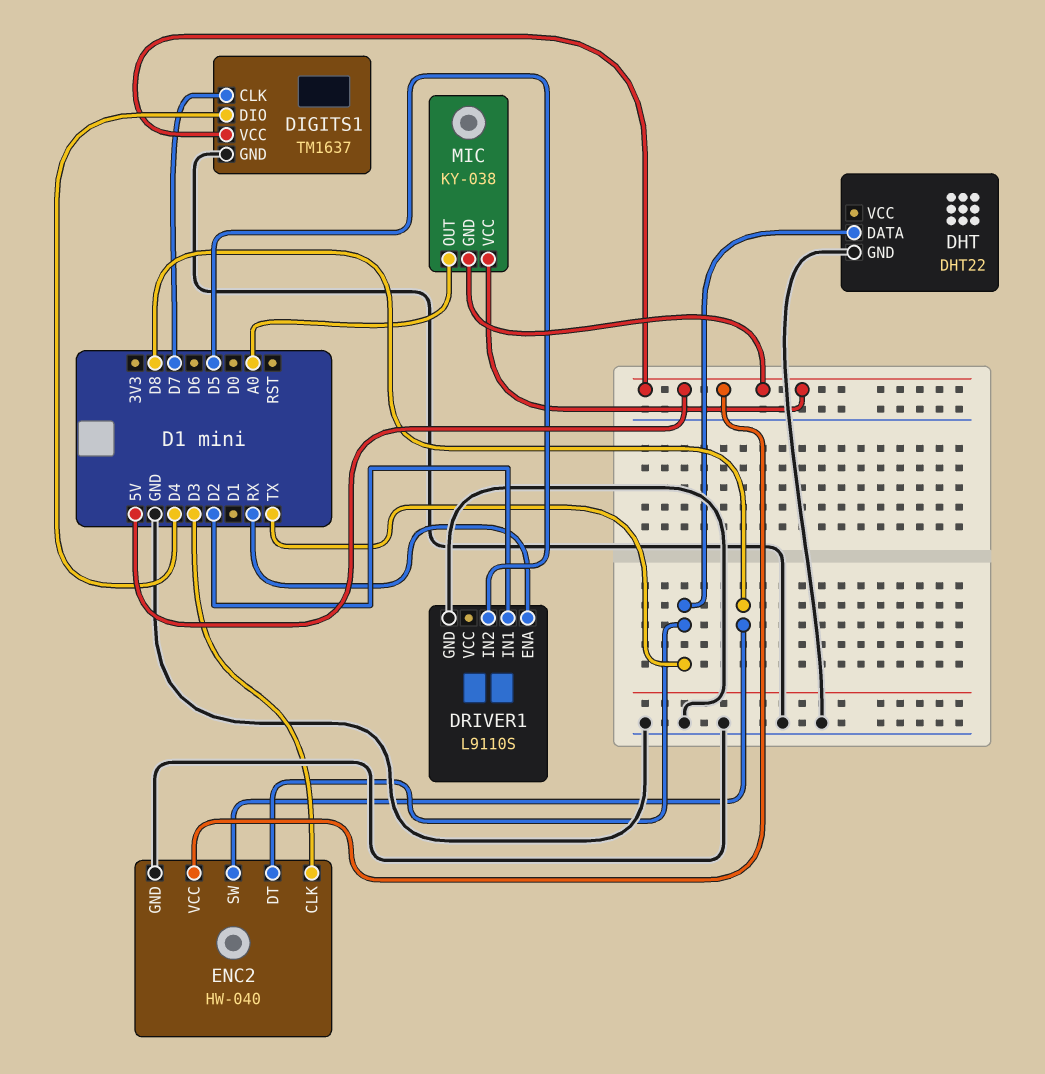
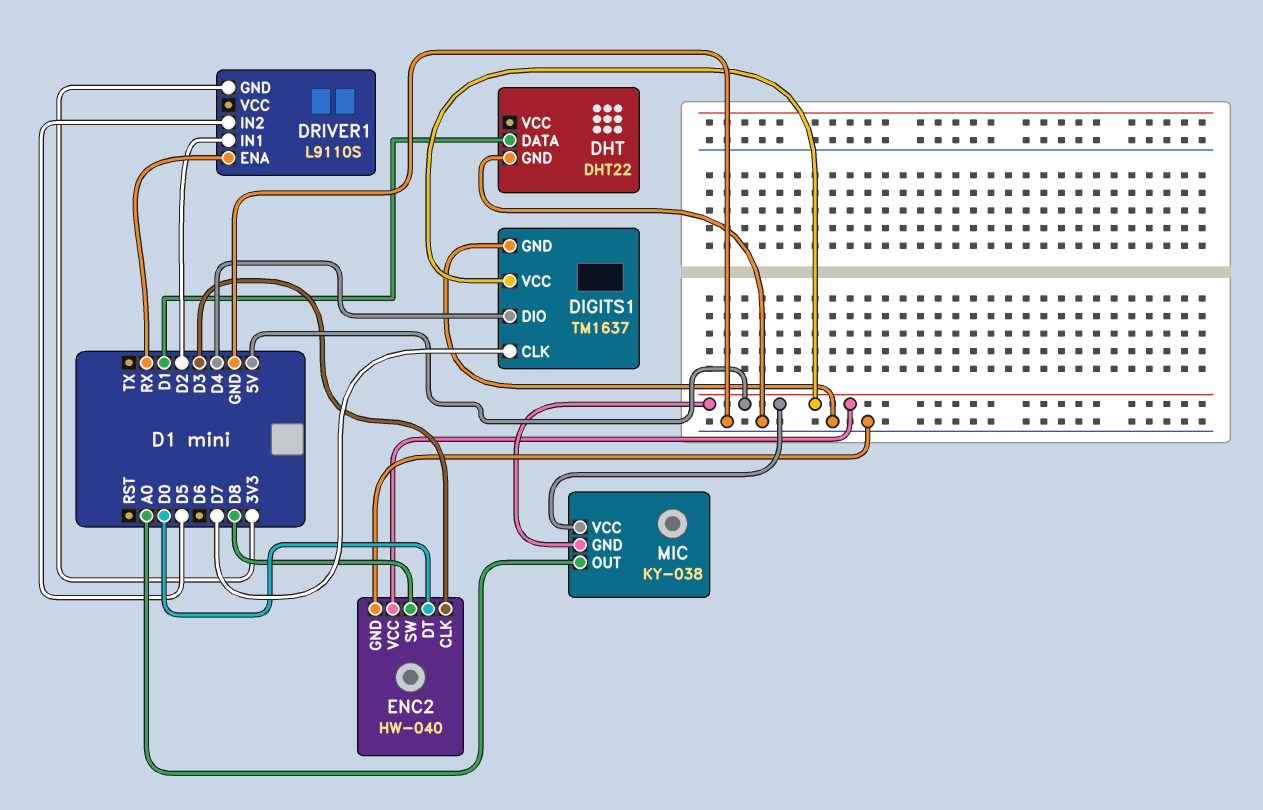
DHT pin DATA: TX -> D1
DRIVER1 pin GND: GND -> 3V3
ENC2 pin DT: TX -> D0

